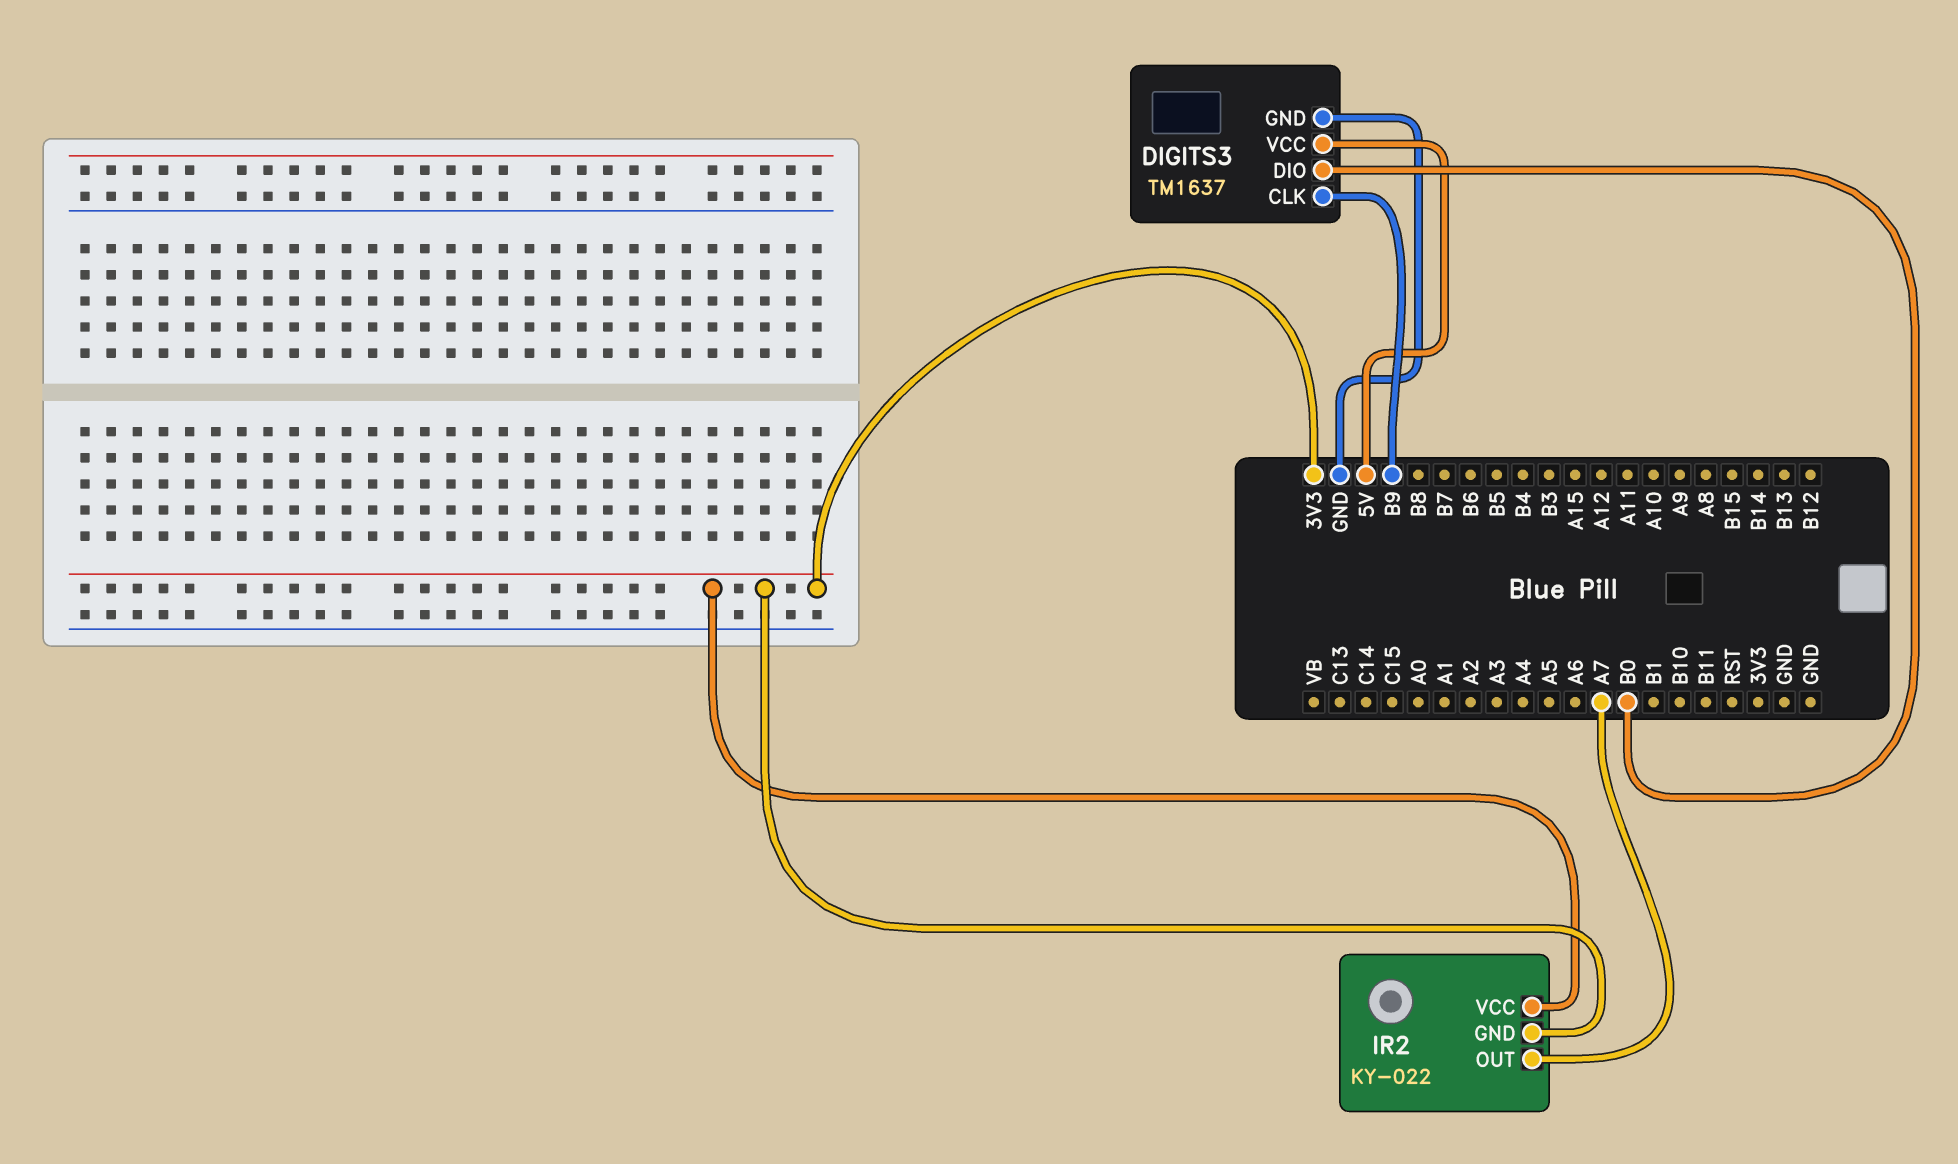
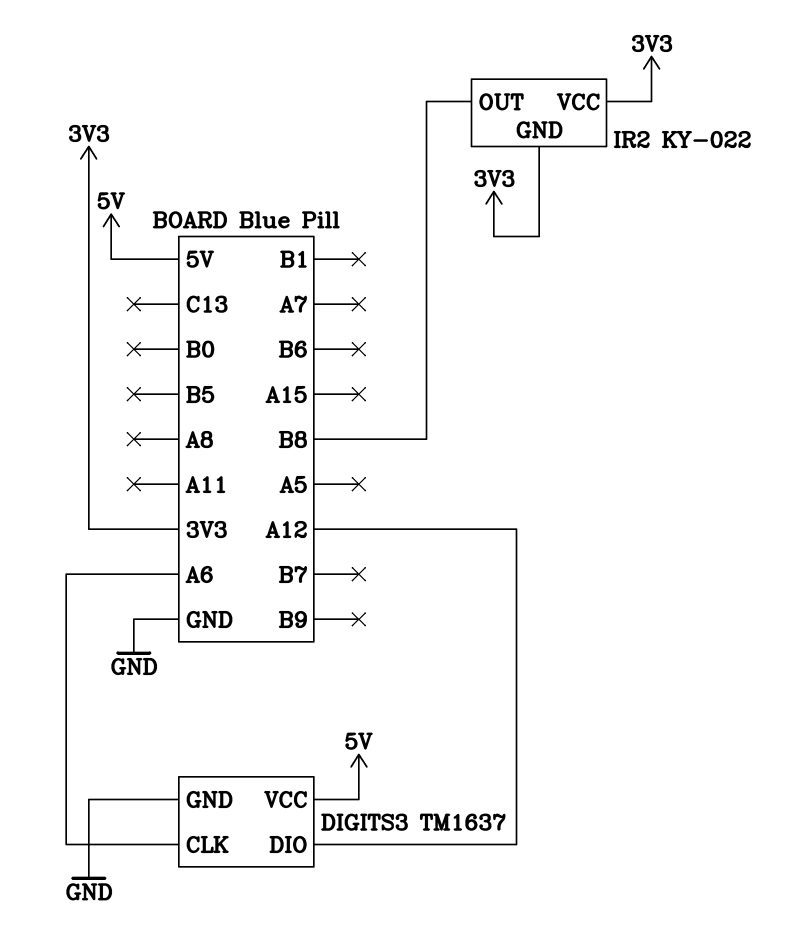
DIGITS3 pin CLK: B9 -> A6
DIGITS3 pin DIO: B0 -> A12
IR2 pin OUT: A7 -> B8

